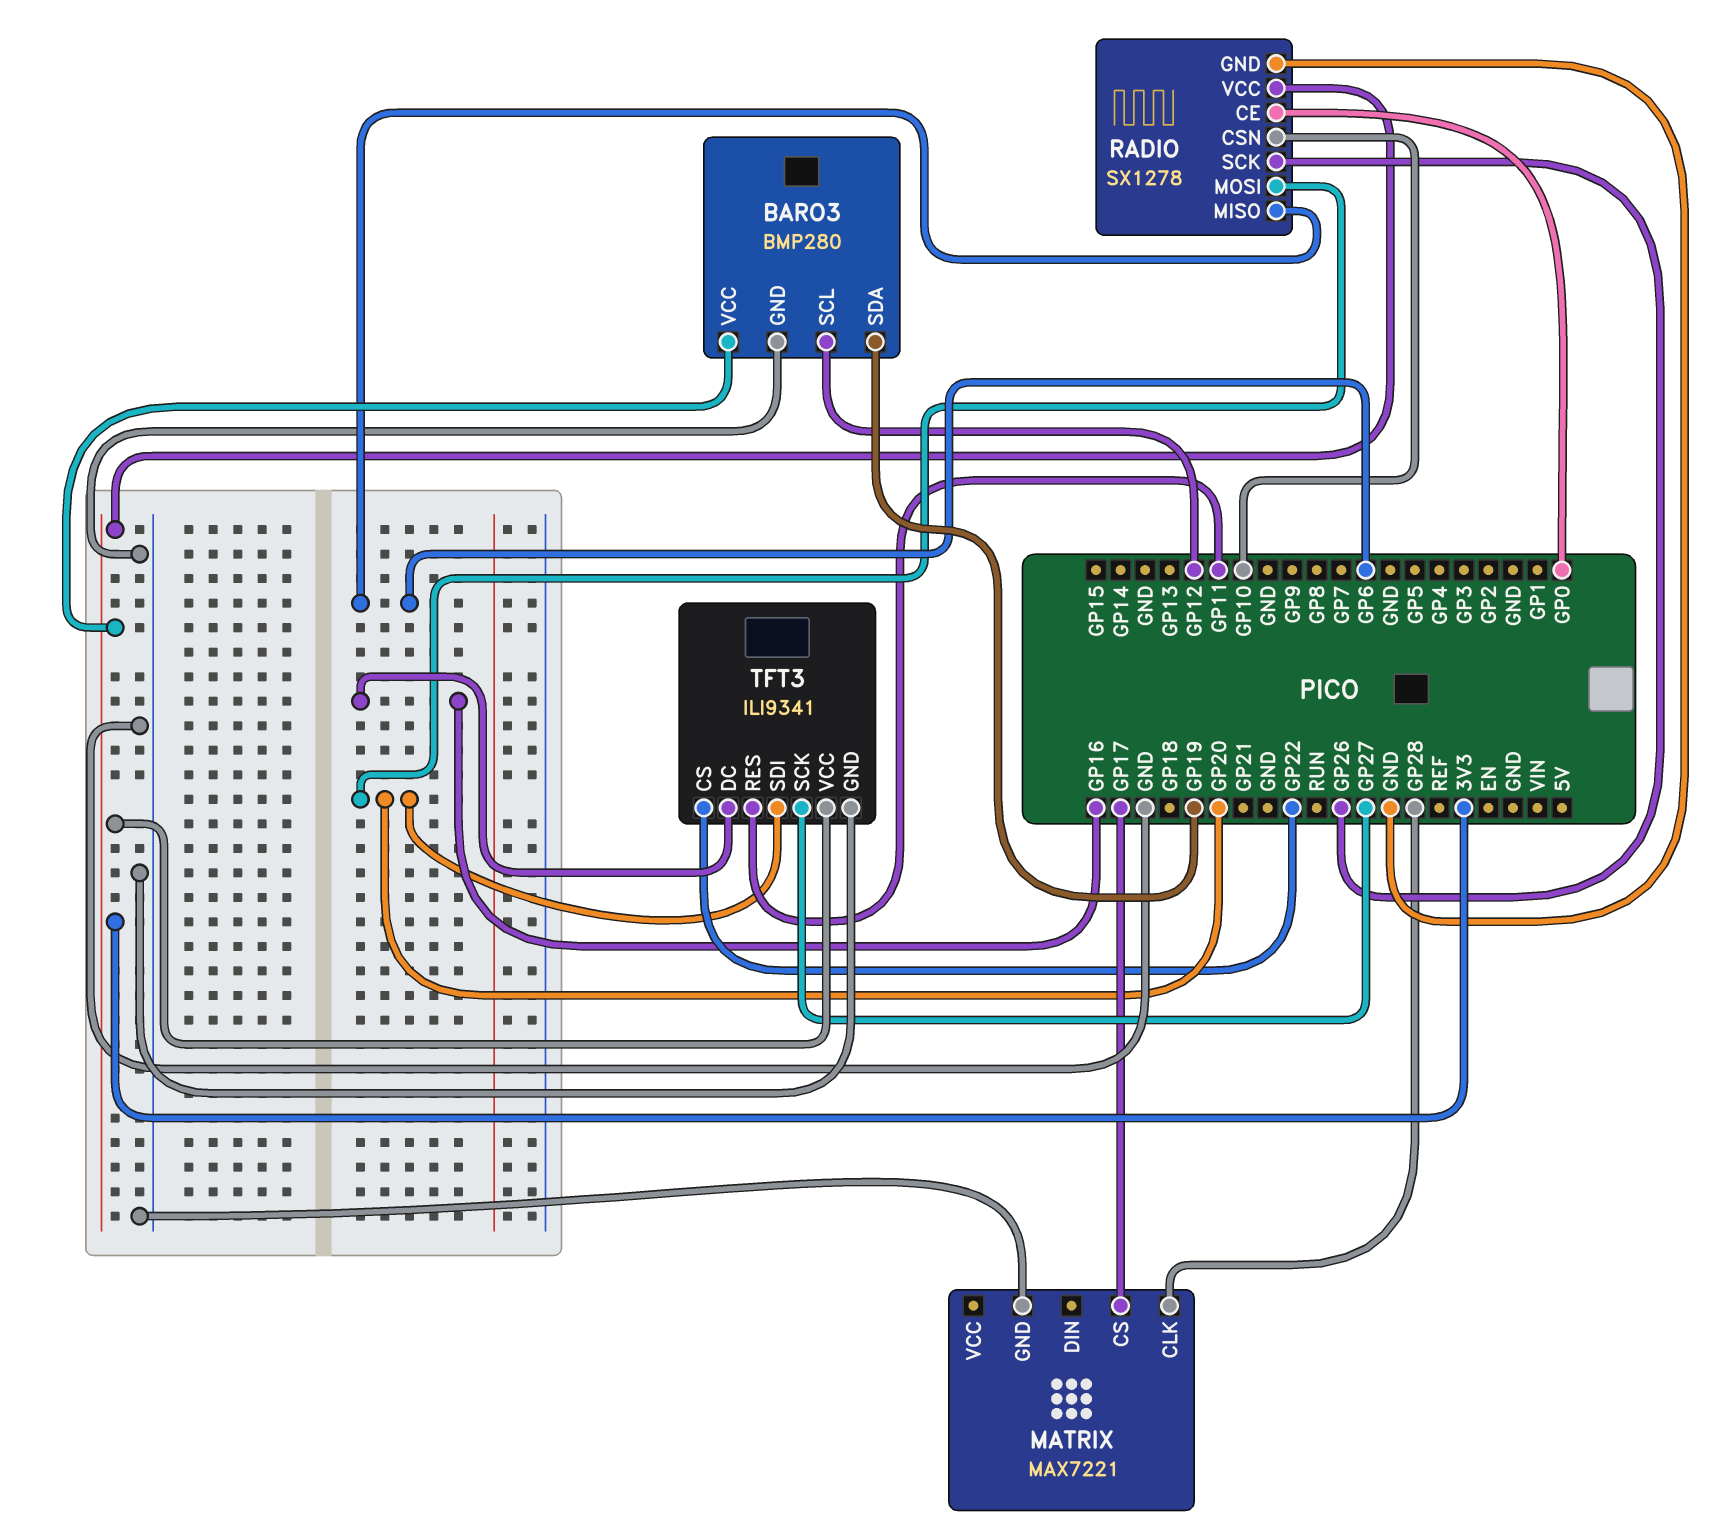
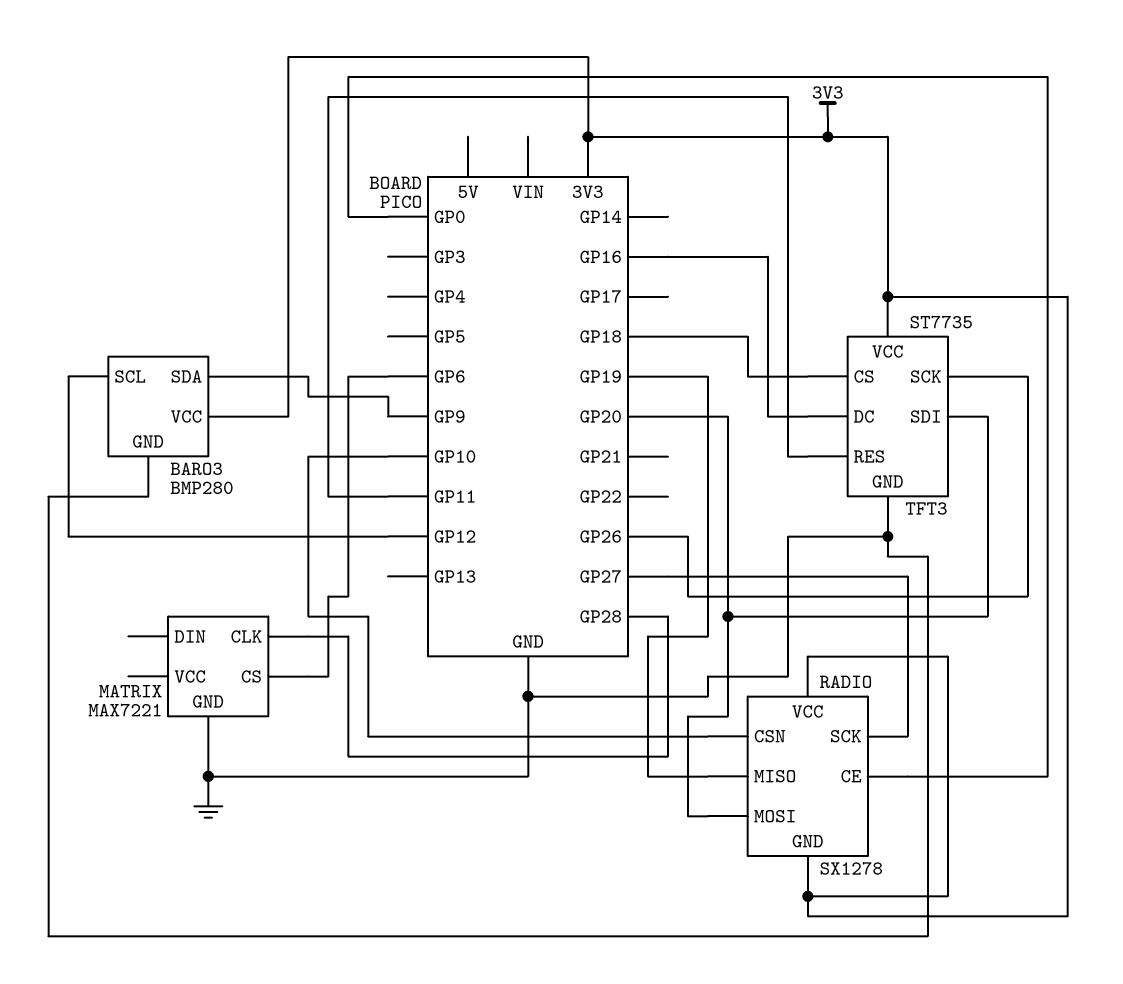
BARO3 pin SDA: GP19 -> GP9
MATRIX pin CS: GP17 -> GP6
RADIO pin GND: GND -> 3V3
RADIO pin MISO: GP6 -> GP19
RADIO pin SCK: GP26 -> GP27
TFT3: ILI9341 -> ST7735
TFT3 pin CS: GP22 -> GP18
TFT3 pin SCK: GP27 -> GP26

